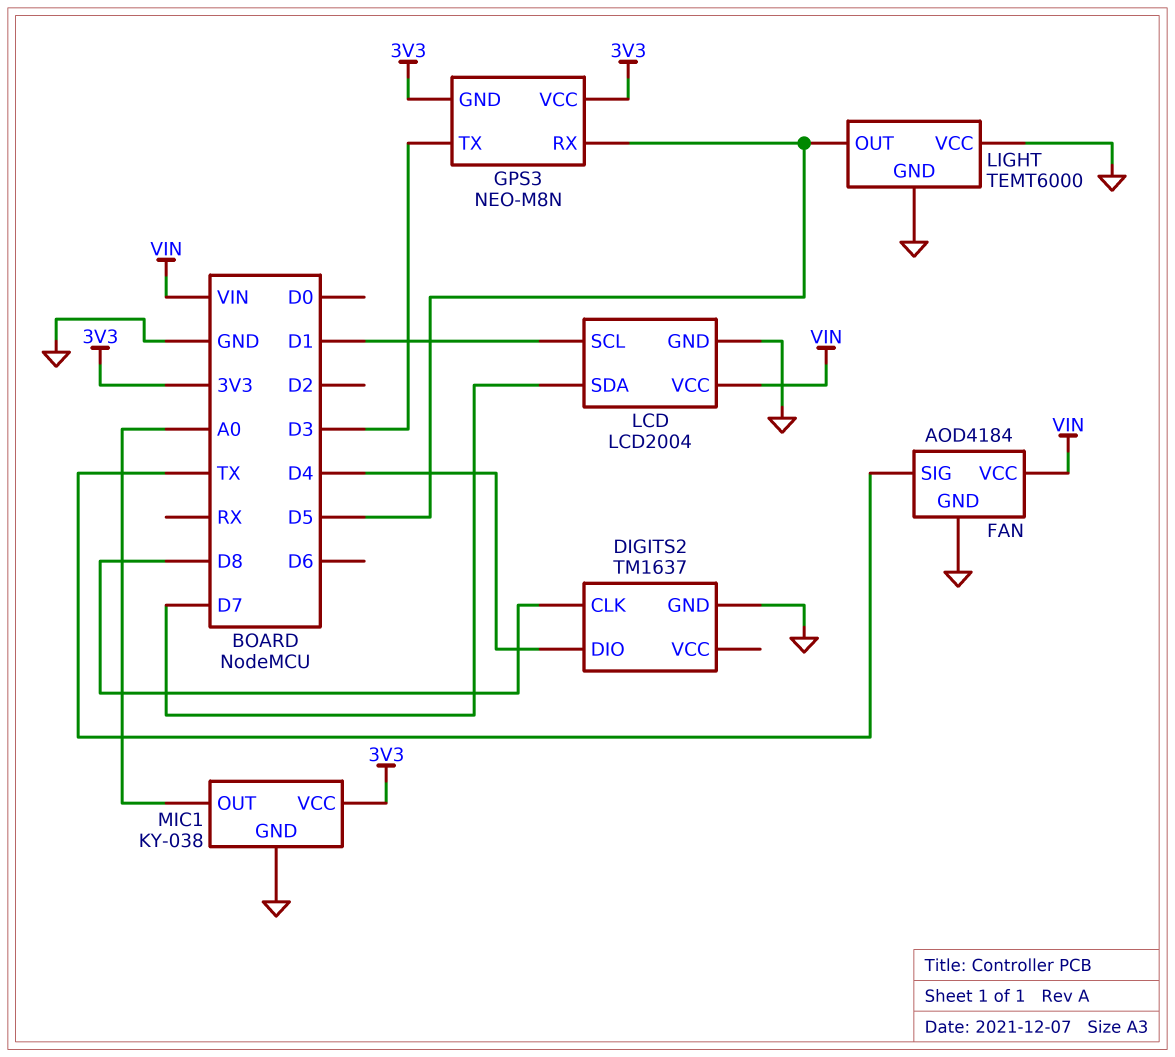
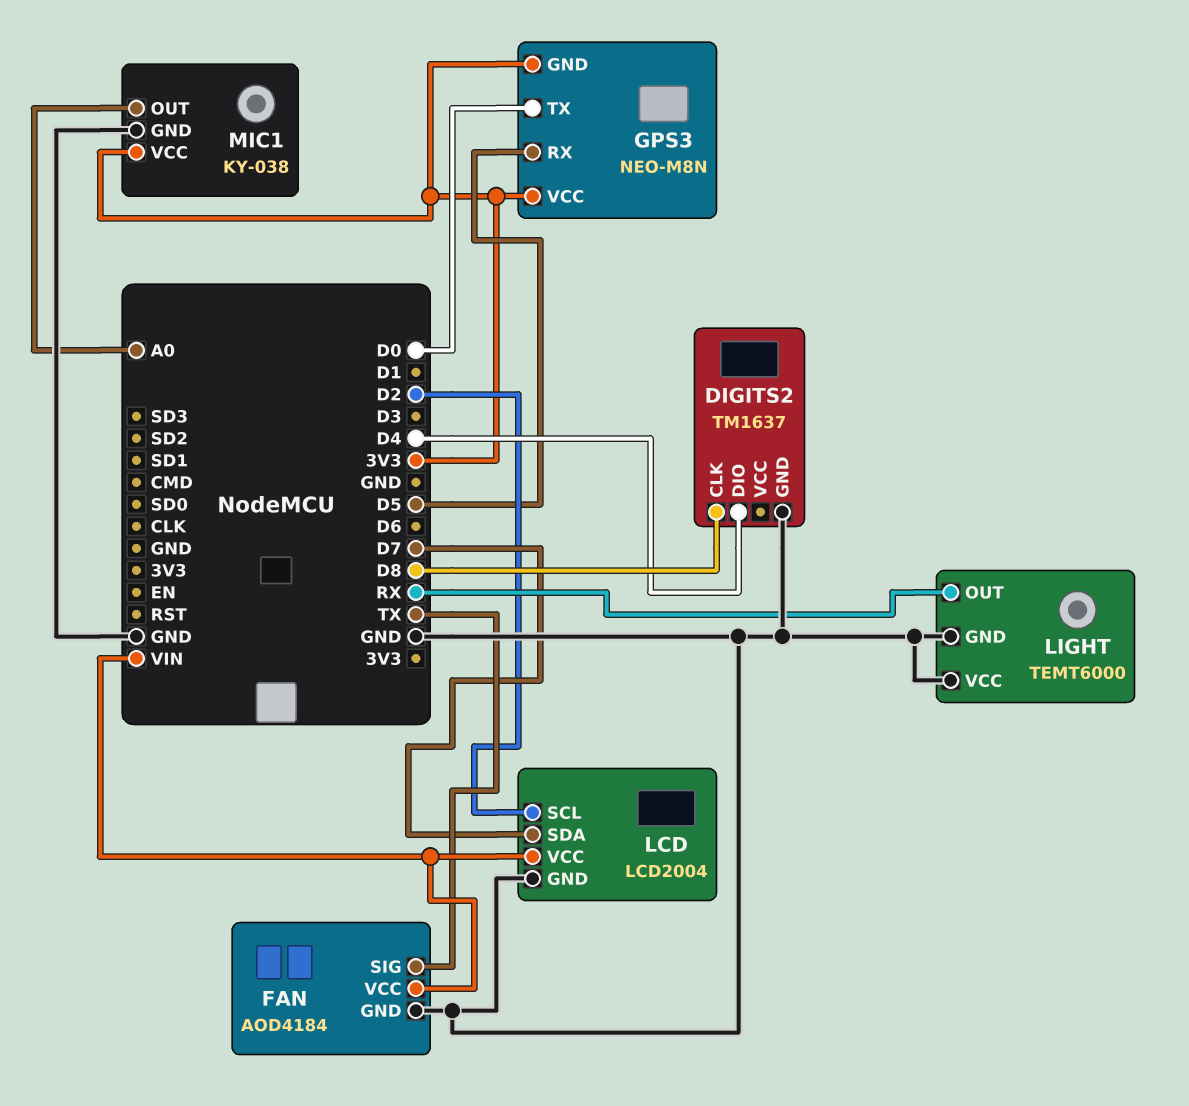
GPS3 pin TX: D3 -> D0
LCD pin SCL: D1 -> D2
LIGHT pin OUT: D5 -> RX

